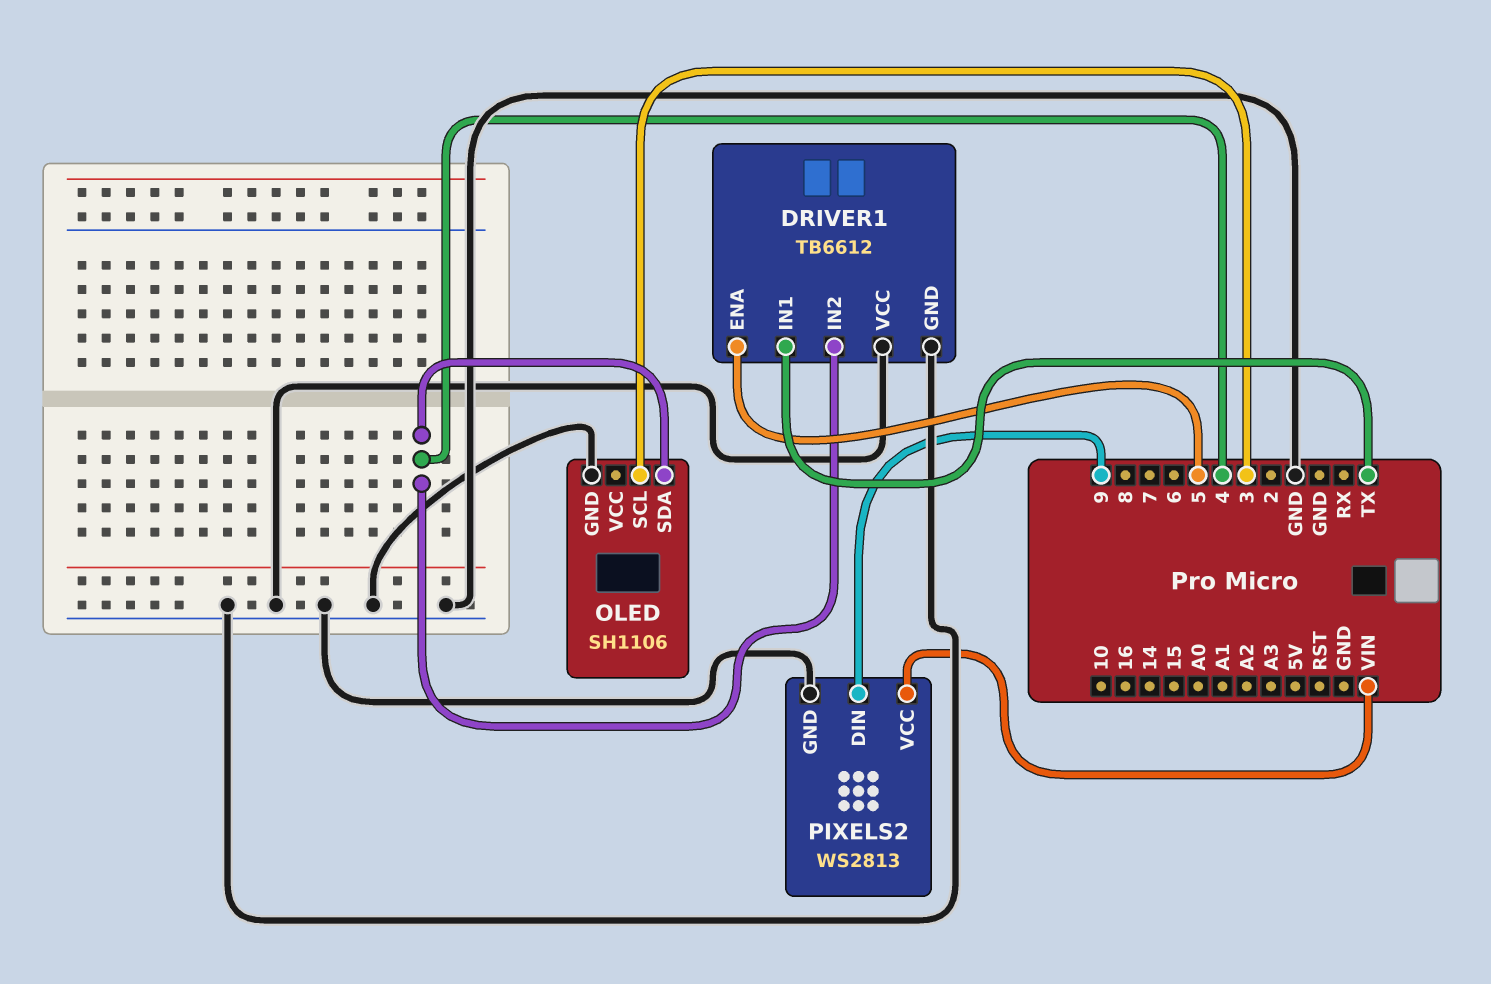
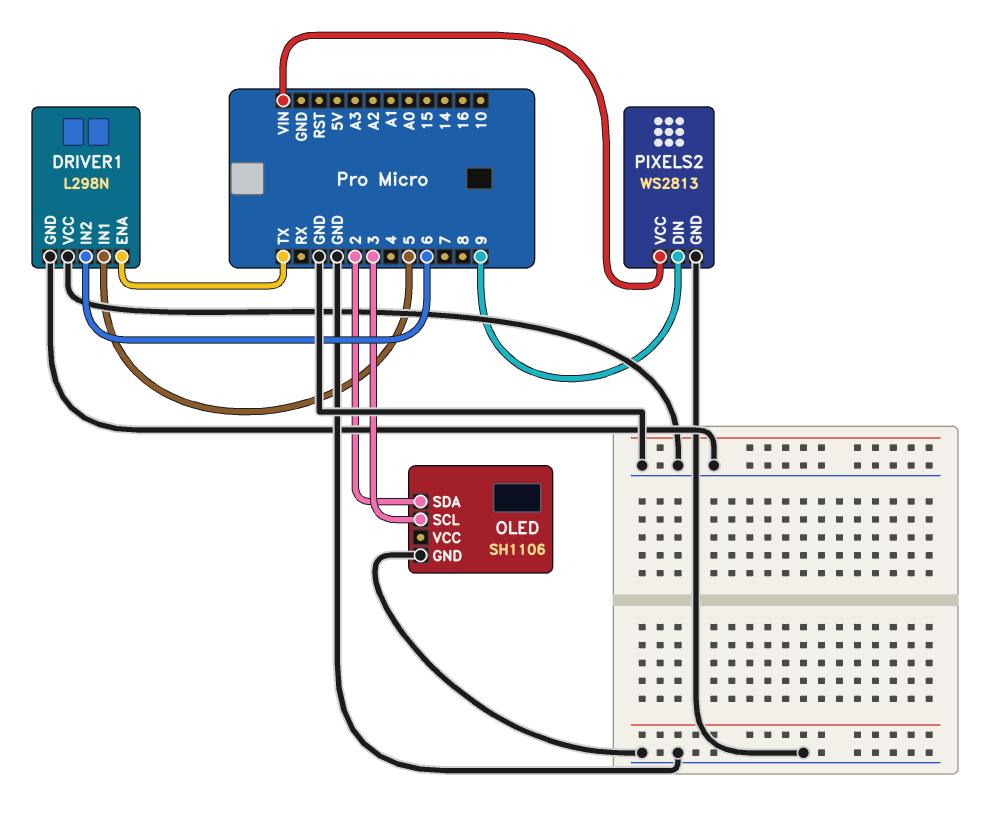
DRIVER1: TB6612 -> L298N
DRIVER1 pin ENA: 5 -> TX
DRIVER1 pin IN1: TX -> 5
DRIVER1 pin IN2: 4 -> 6
OLED pin SDA: 4 -> 2

